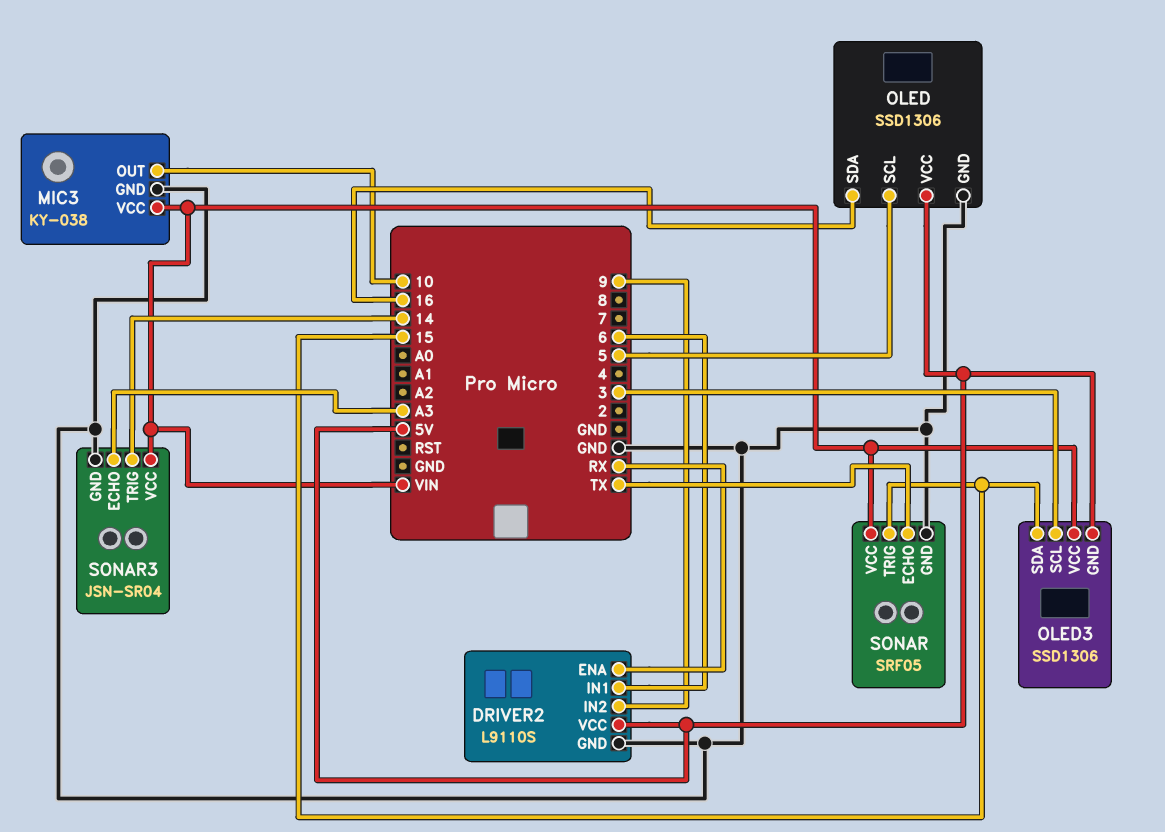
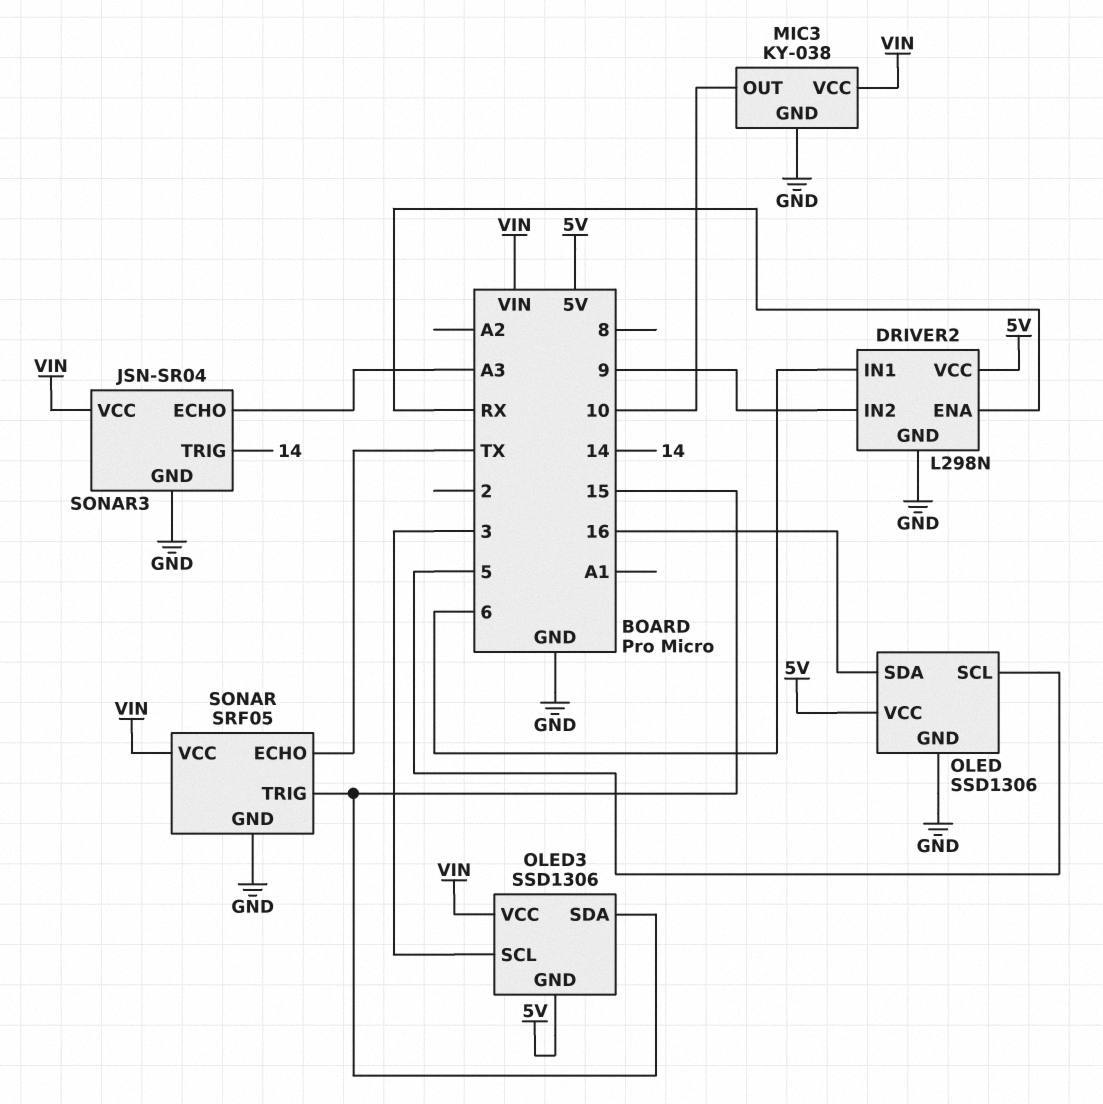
DRIVER2: L9110S -> L298N

